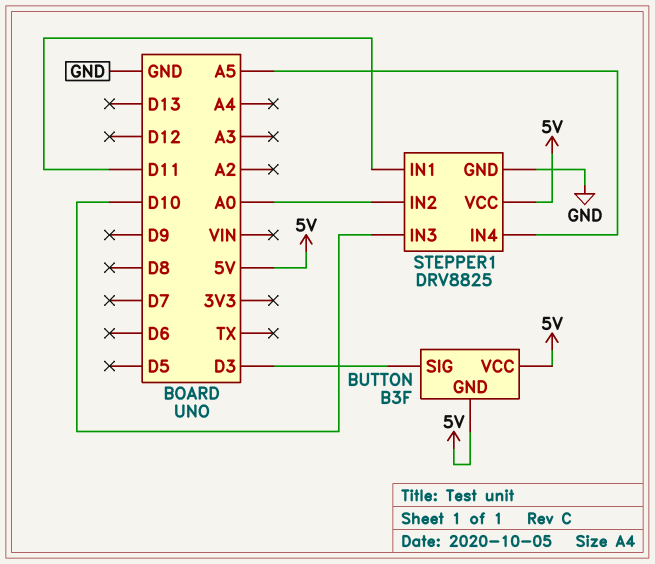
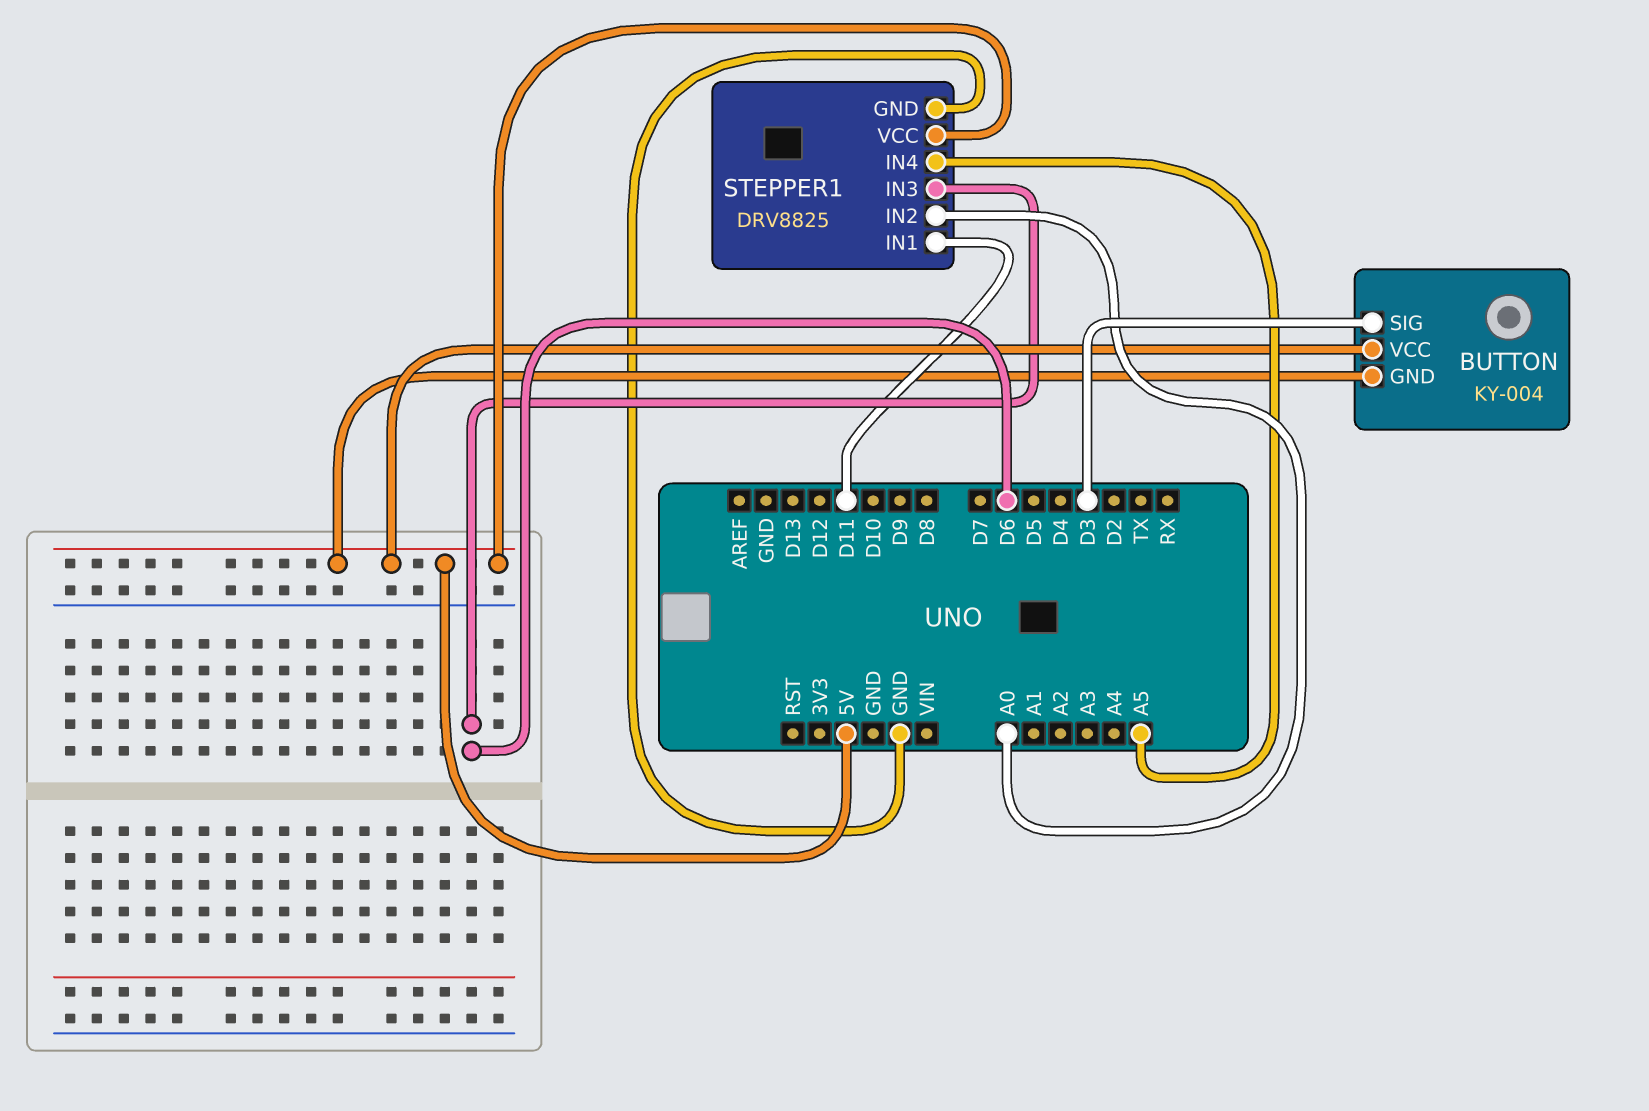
BUTTON: B3F -> KY-004
STEPPER1 pin IN3: D10 -> D6

